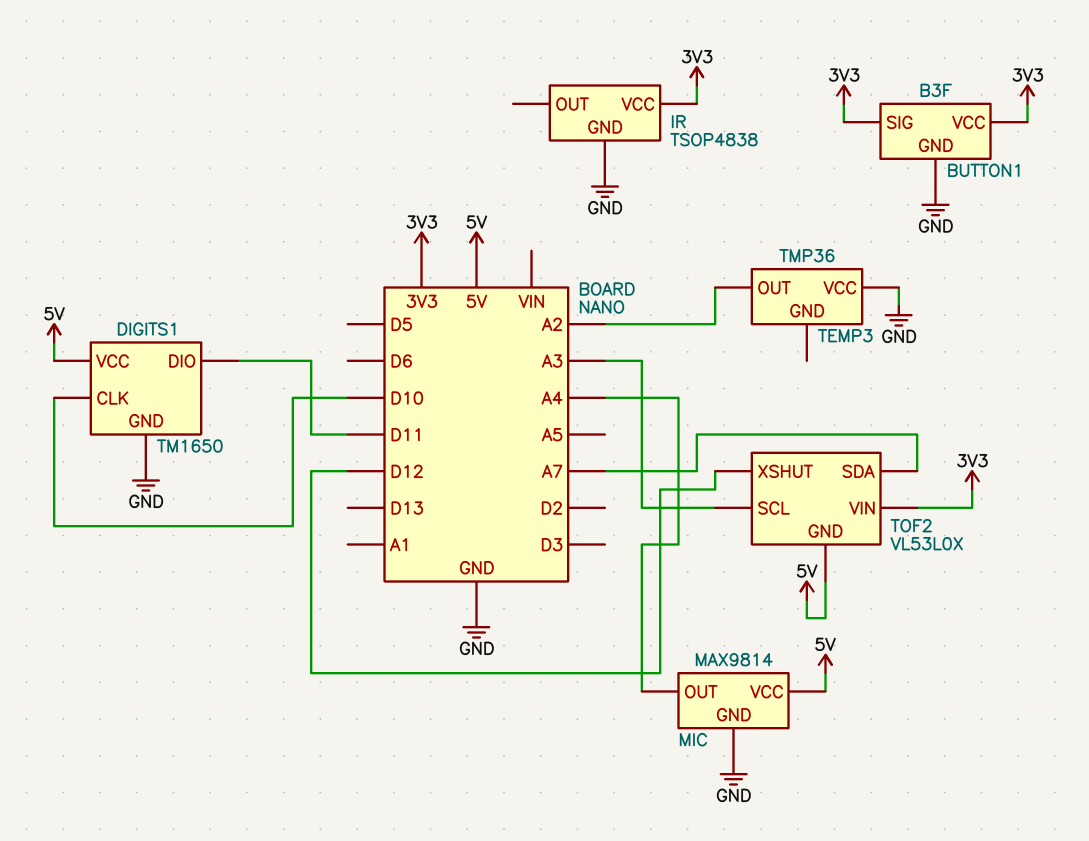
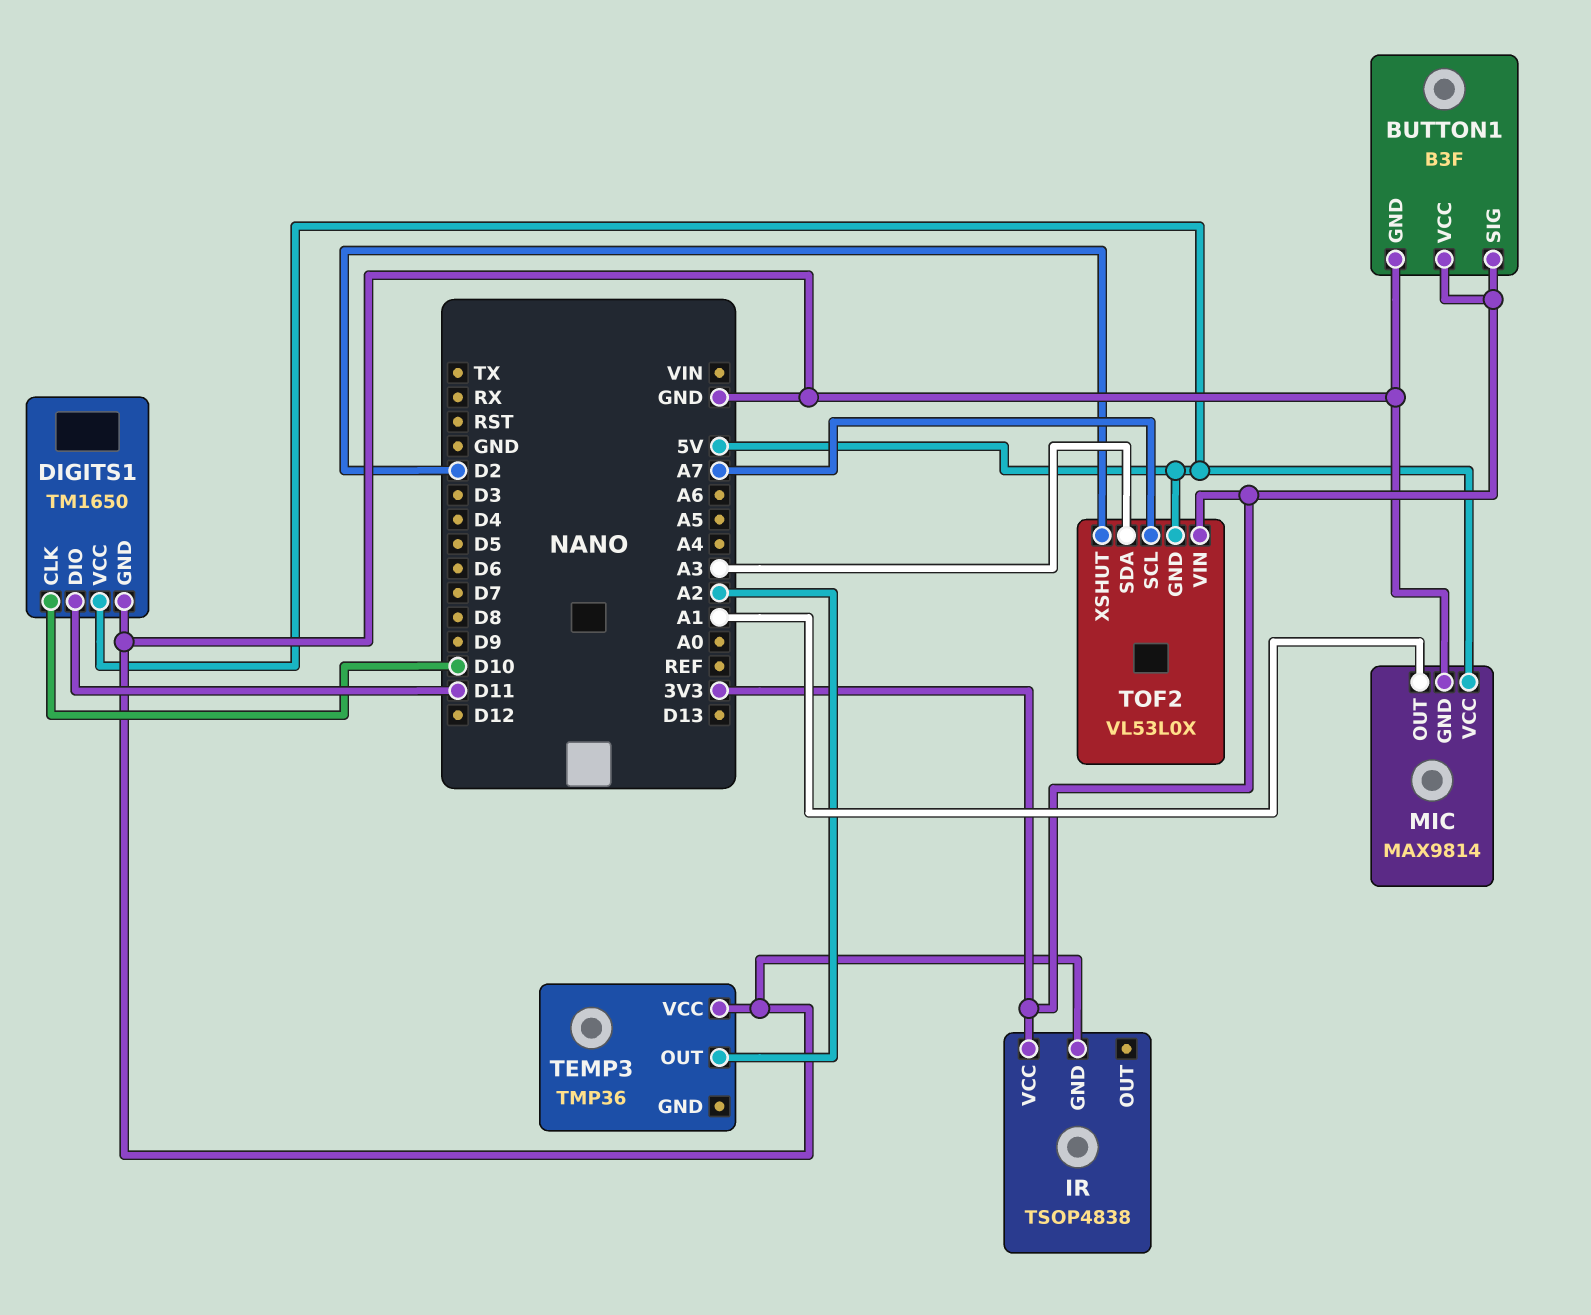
MIC pin OUT: A4 -> A1
TOF2 pin SCL: A3 -> A7
TOF2 pin SDA: A7 -> A3
TOF2 pin XSHUT: D12 -> D2

